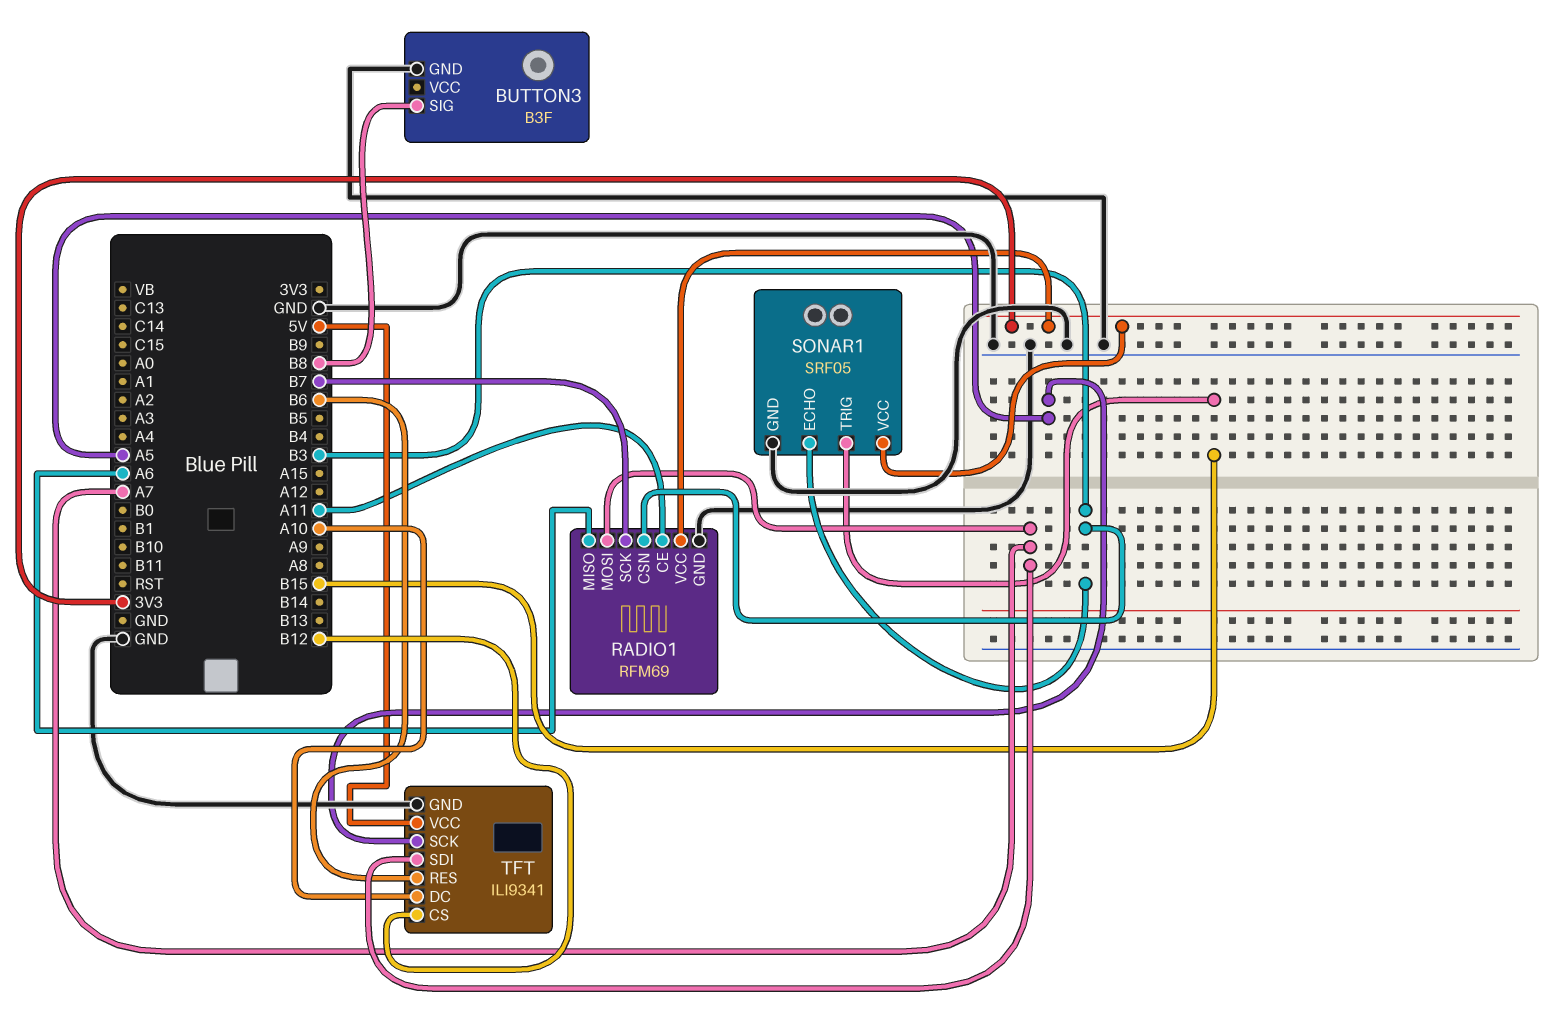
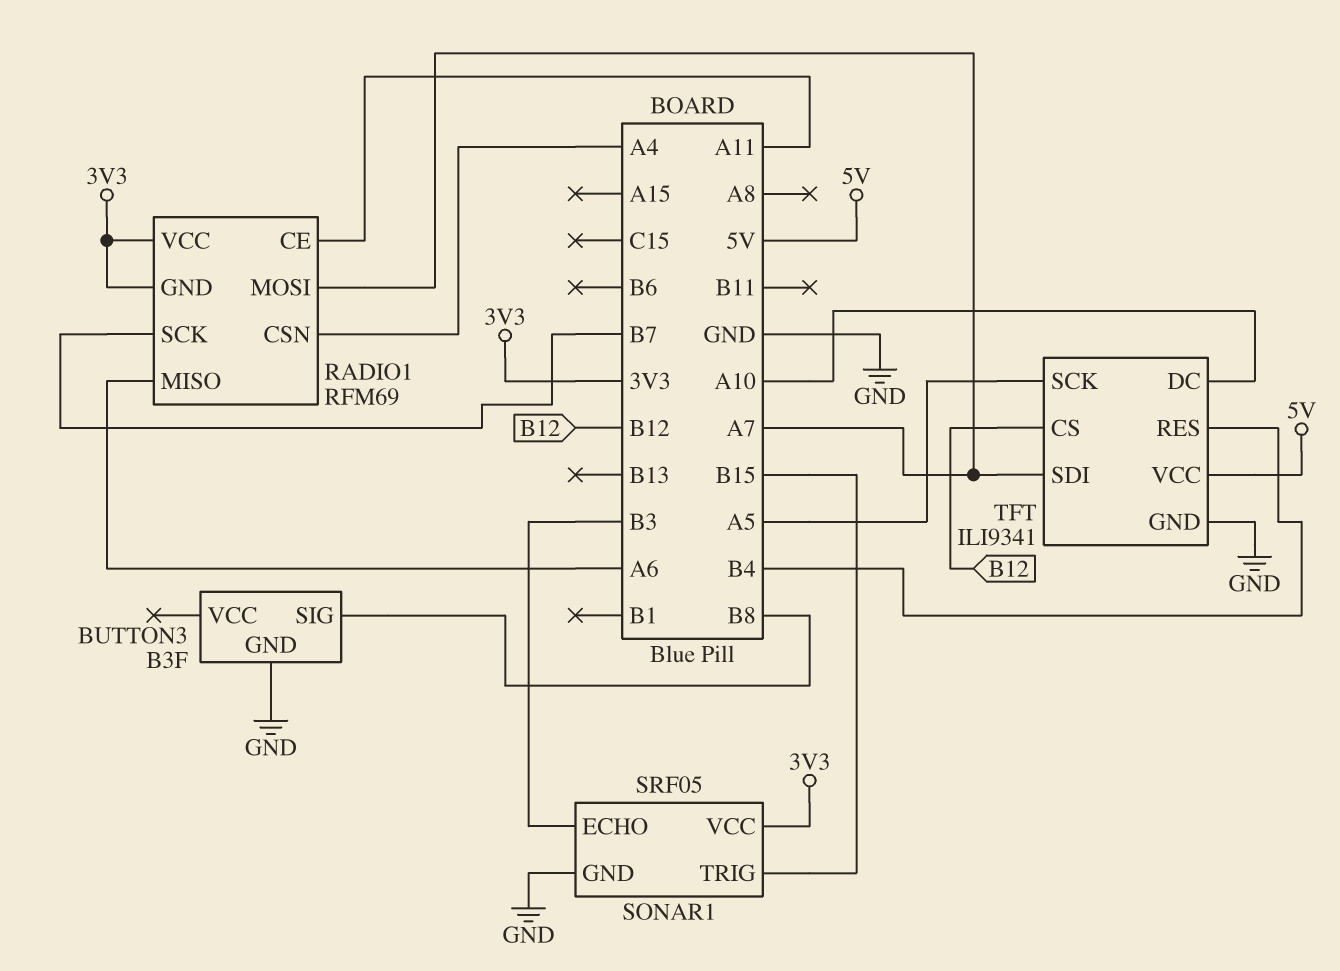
RADIO1 pin CSN: B3 -> A4
RADIO1 pin GND: GND -> 3V3
TFT pin RES: B6 -> B4

